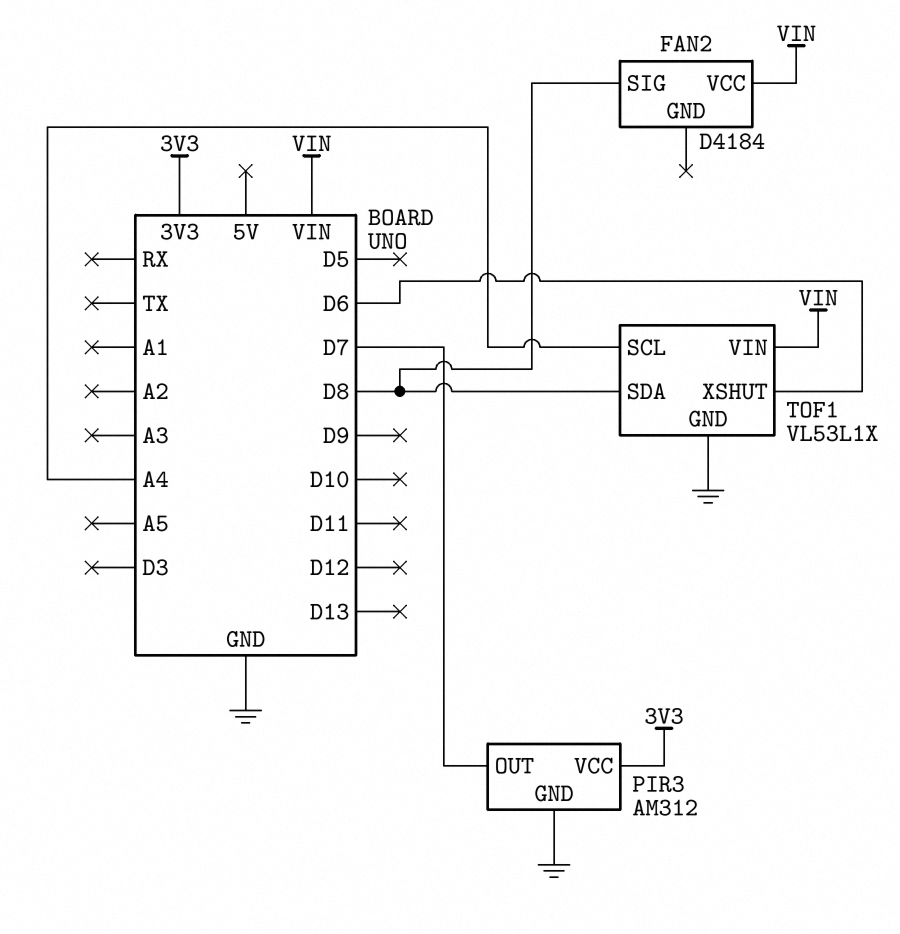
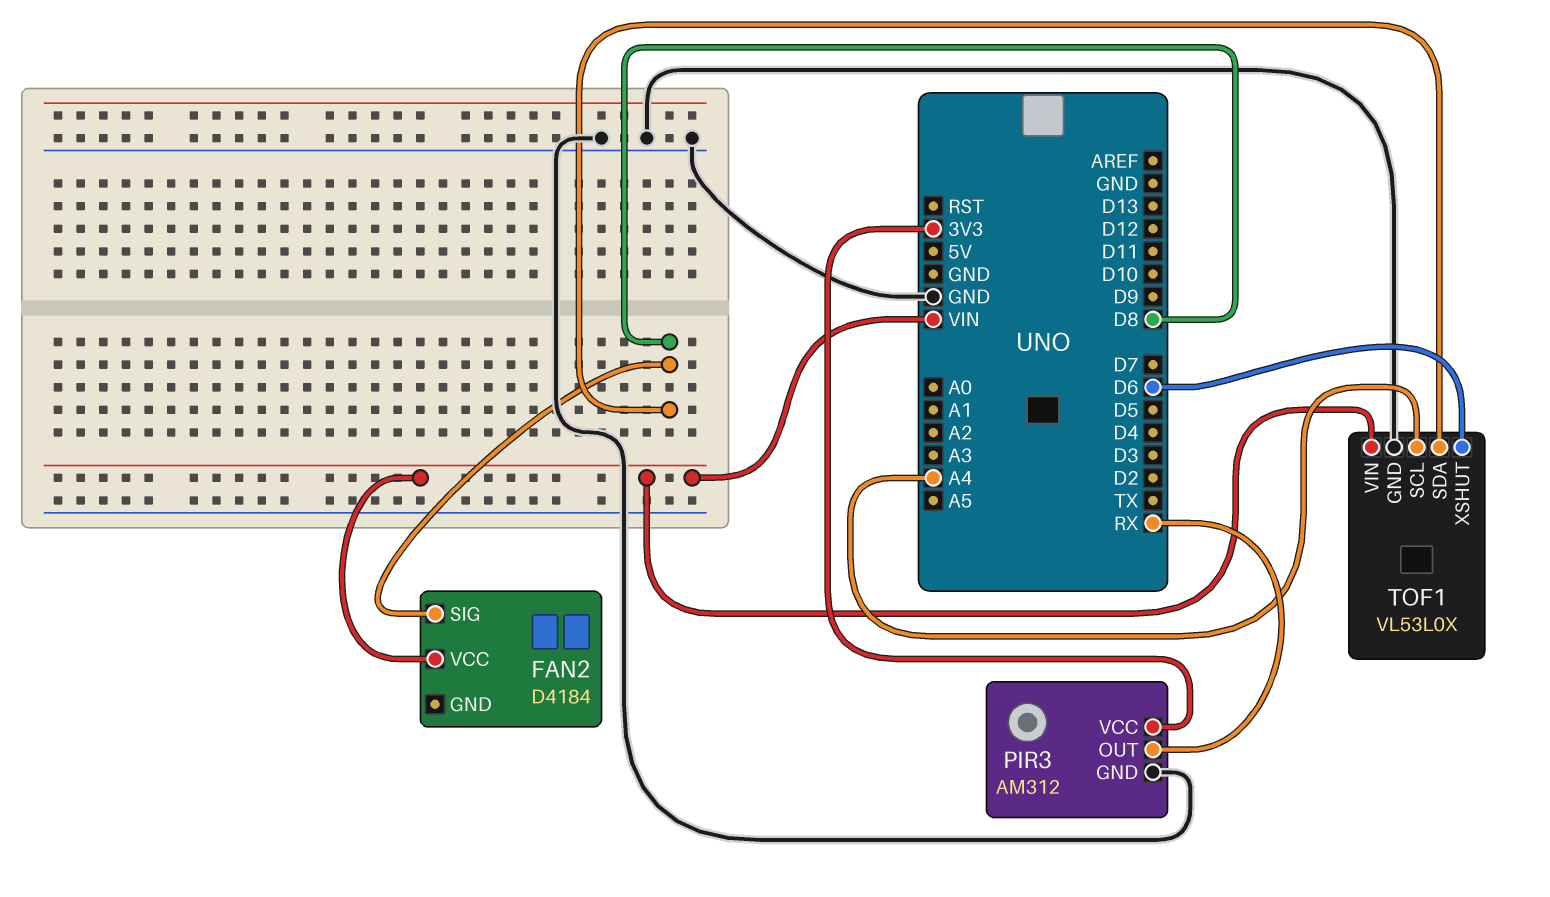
PIR3 pin OUT: D7 -> RX
TOF1: VL53L1X -> VL53L0X

